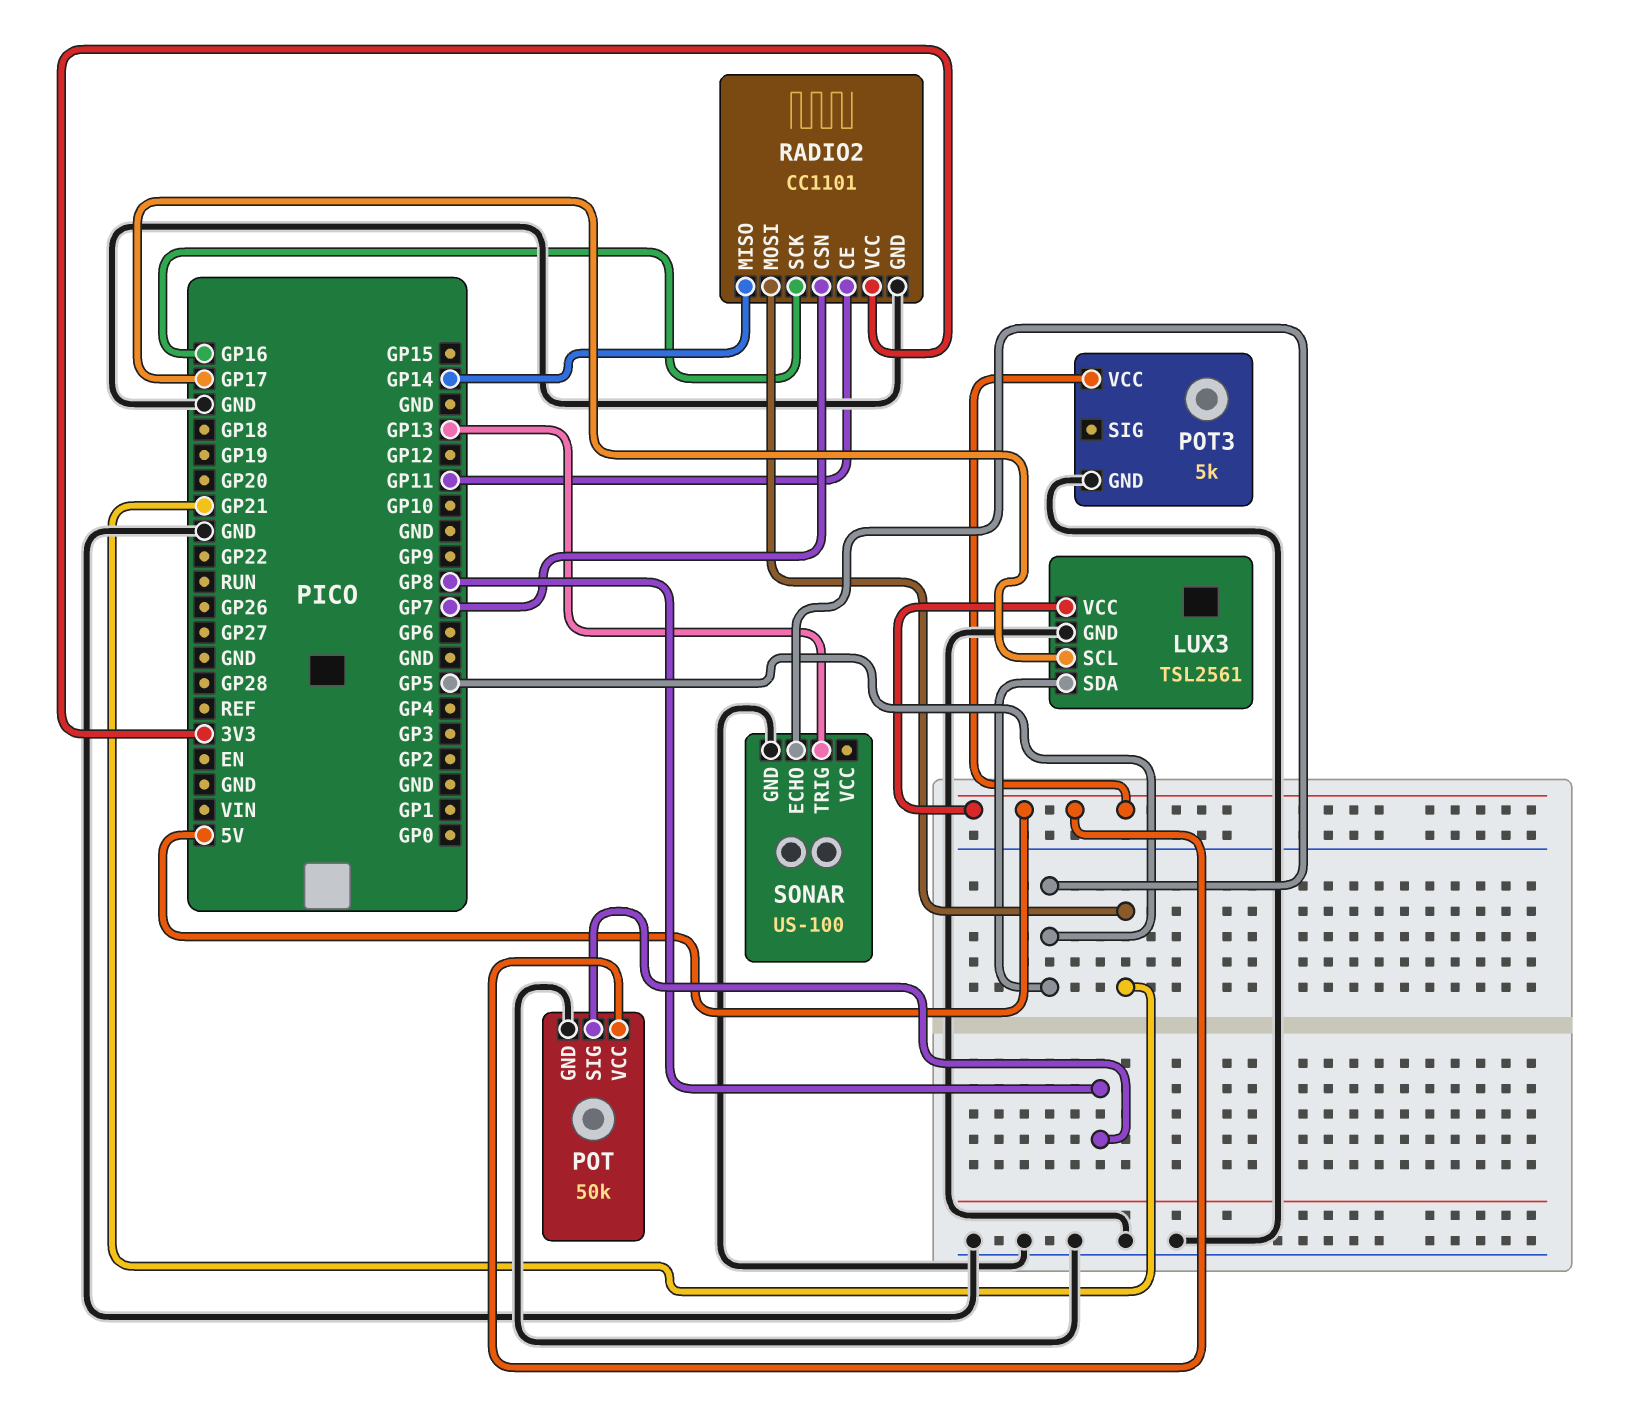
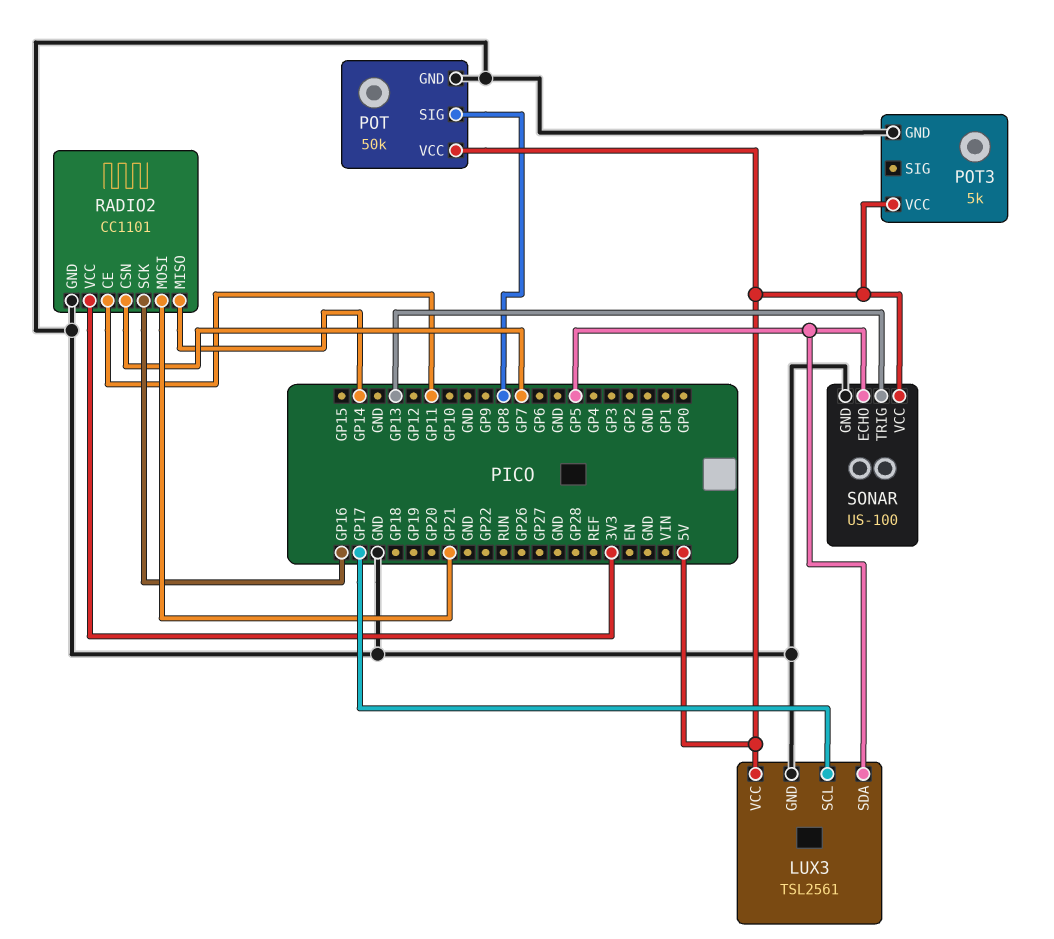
SONAR pin VCC: none -> 5V

